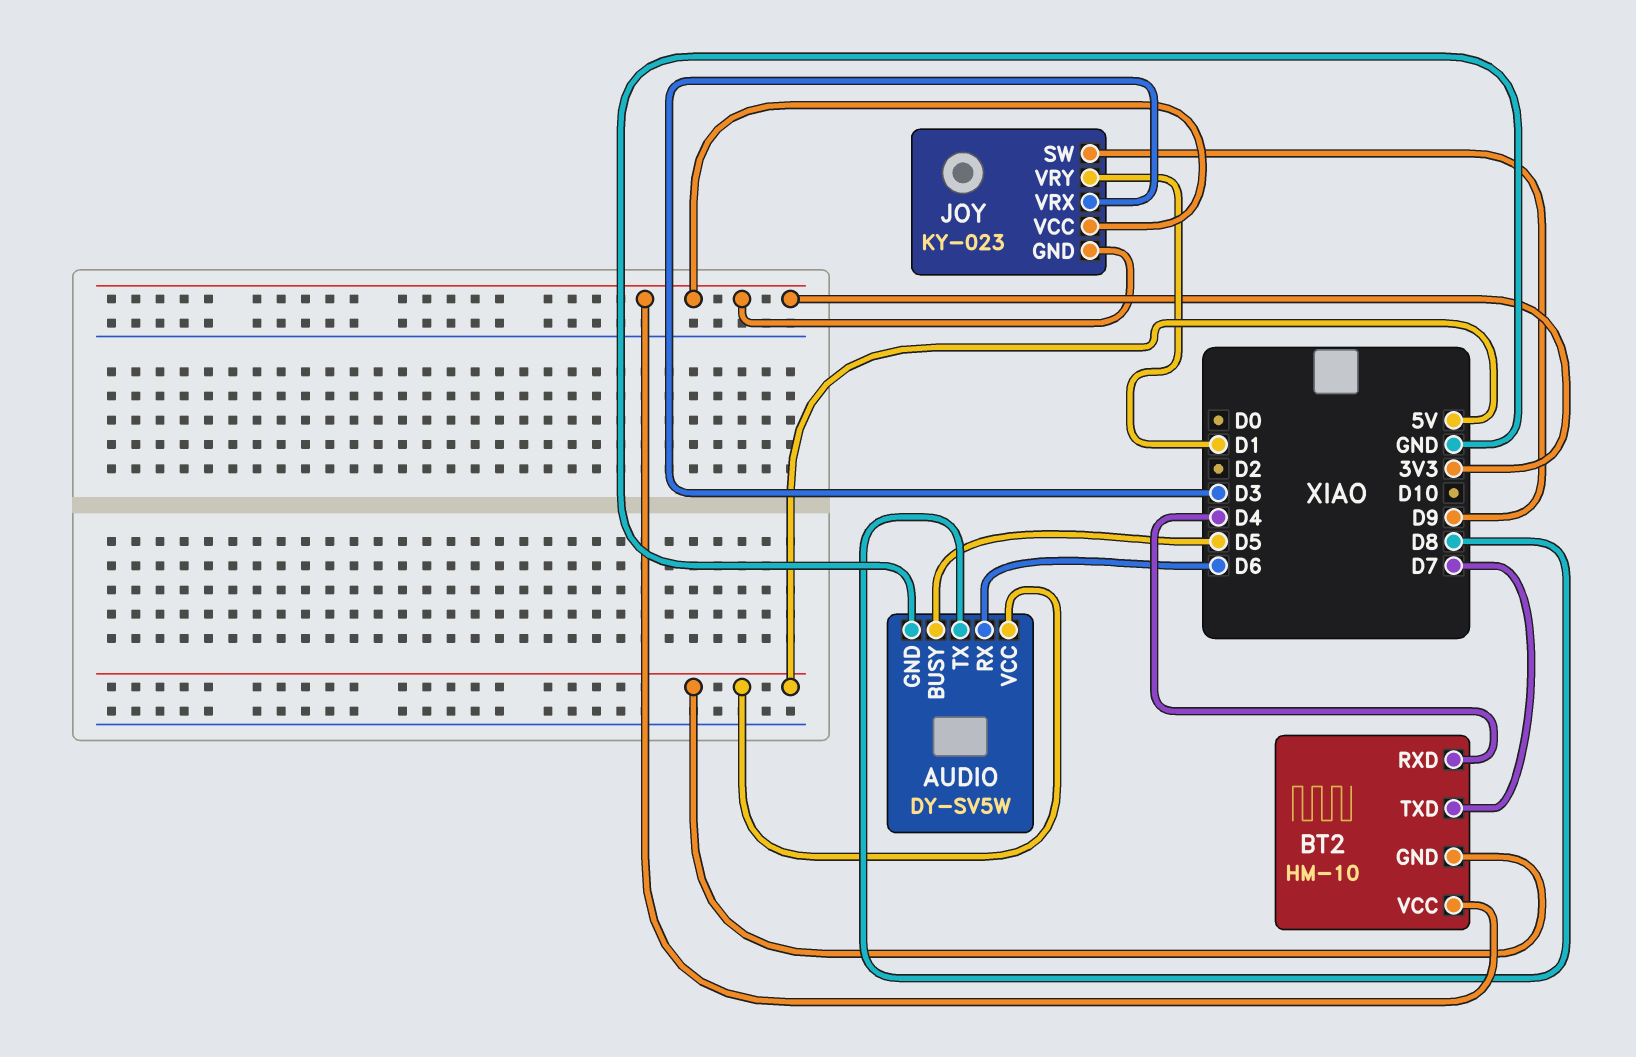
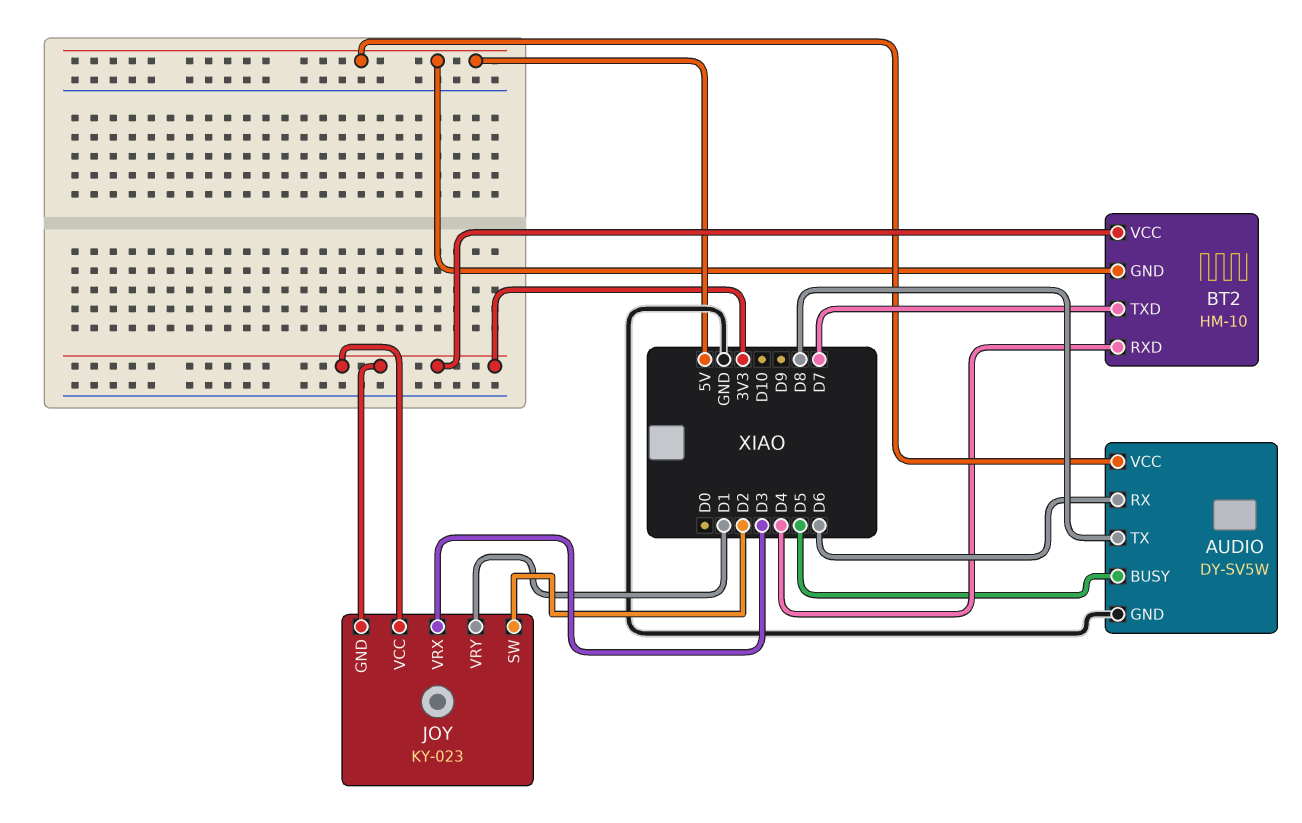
JOY pin SW: D9 -> D2

